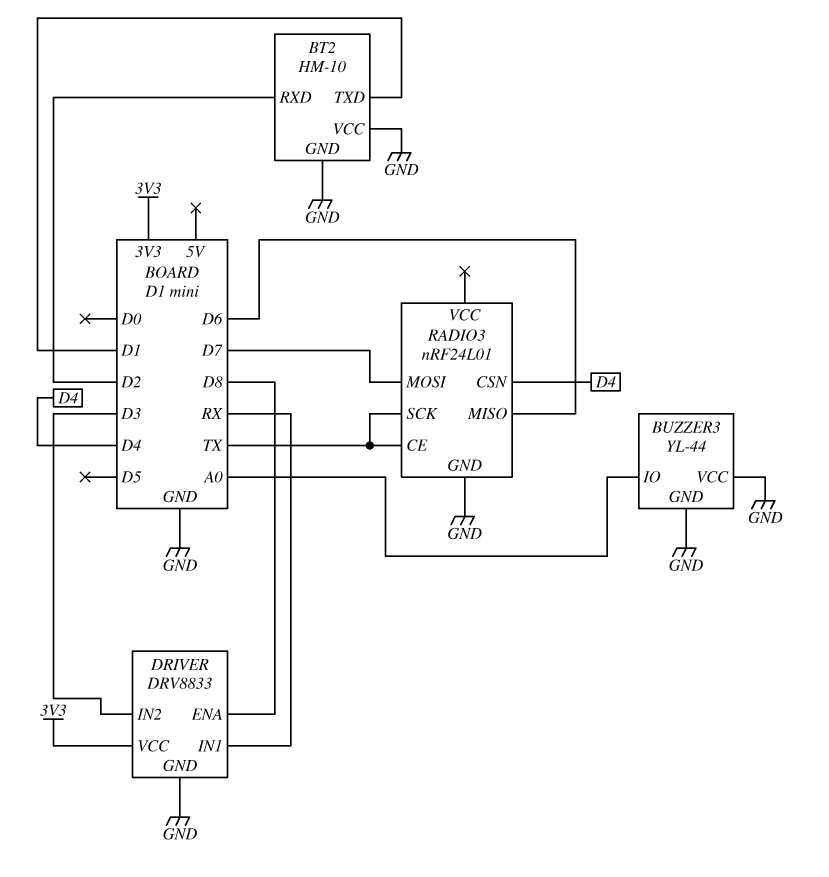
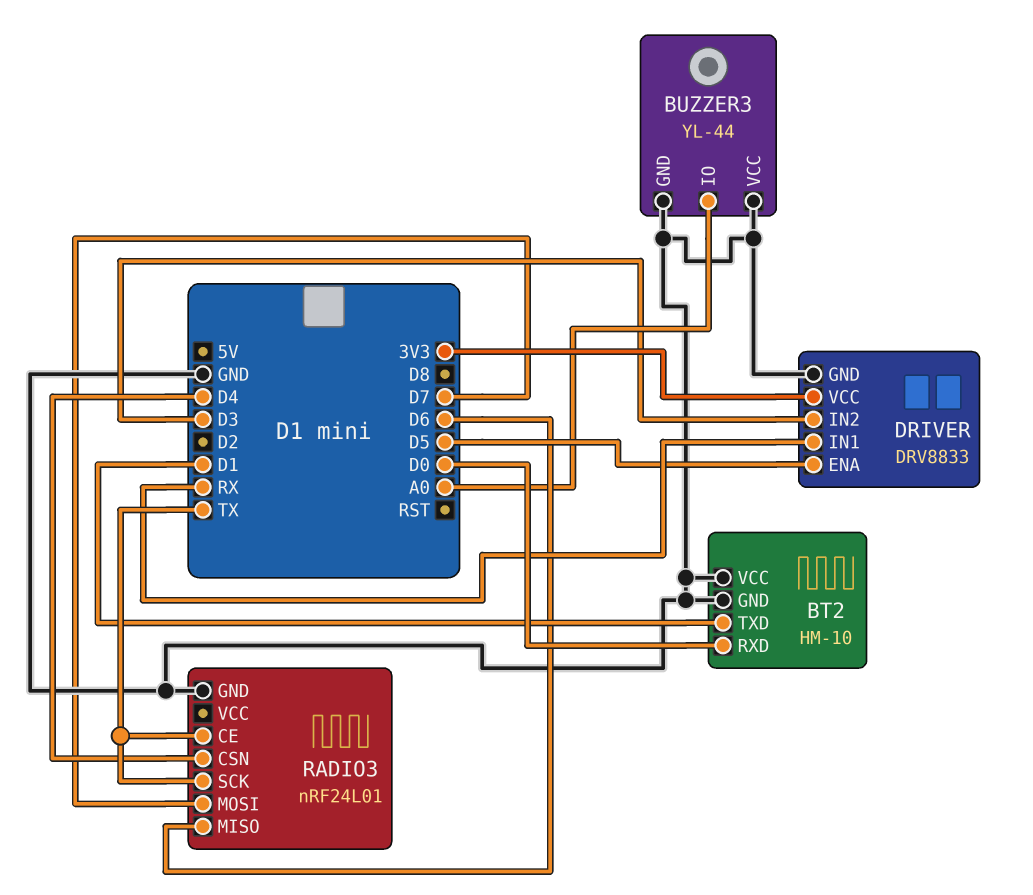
BT2 pin RXD: D2 -> D0
DRIVER pin ENA: D8 -> D5

